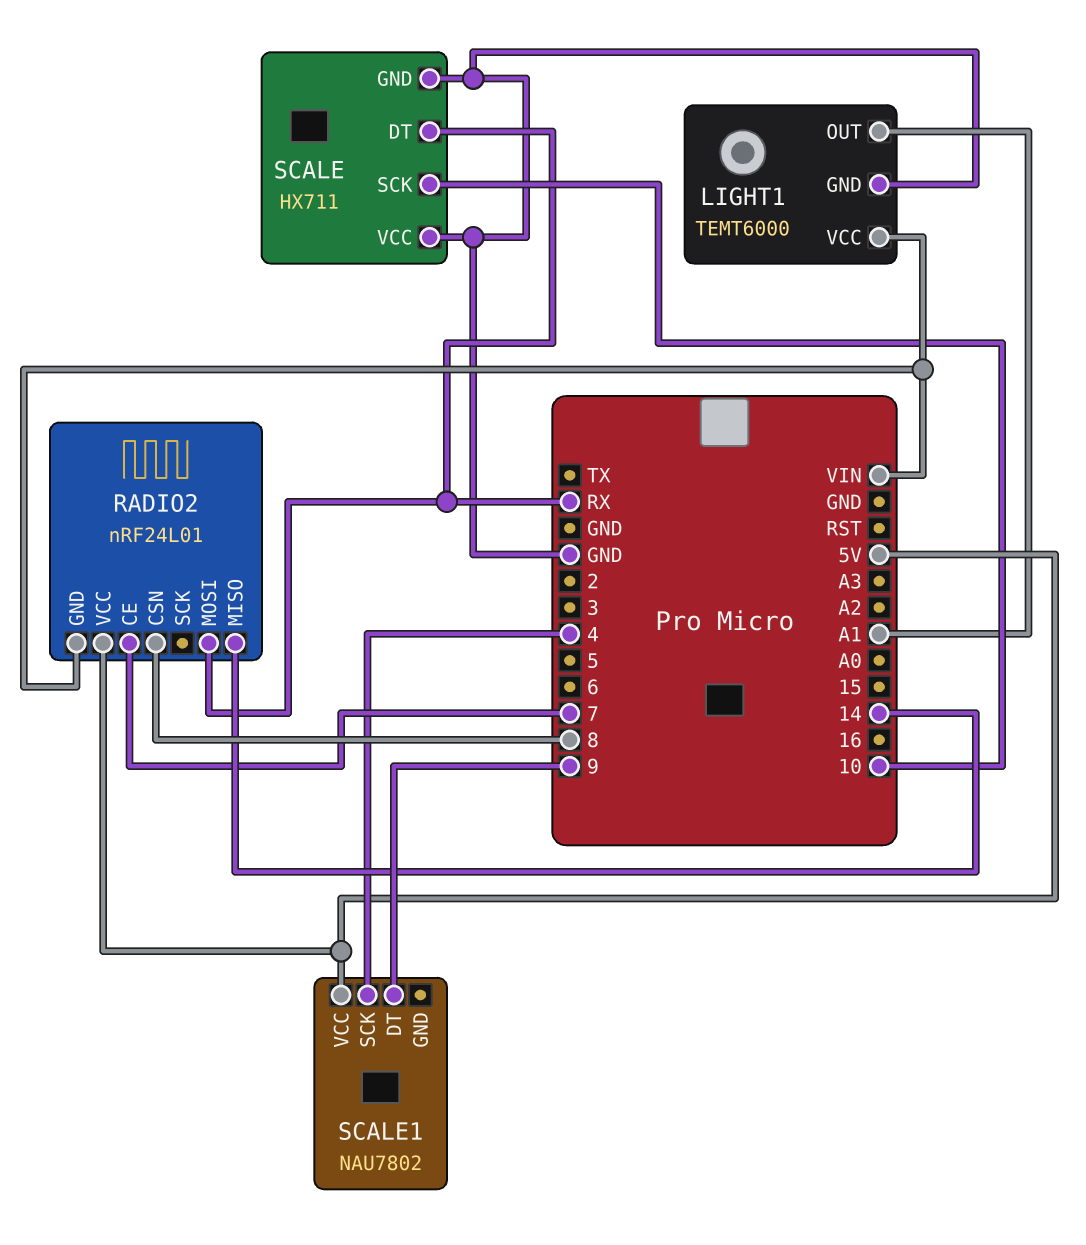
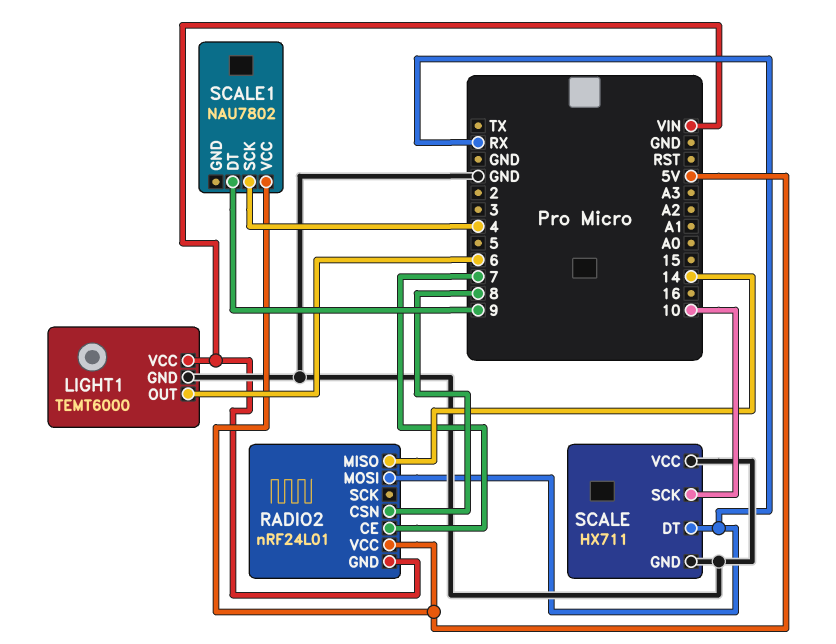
LIGHT1 pin OUT: A1 -> 6

